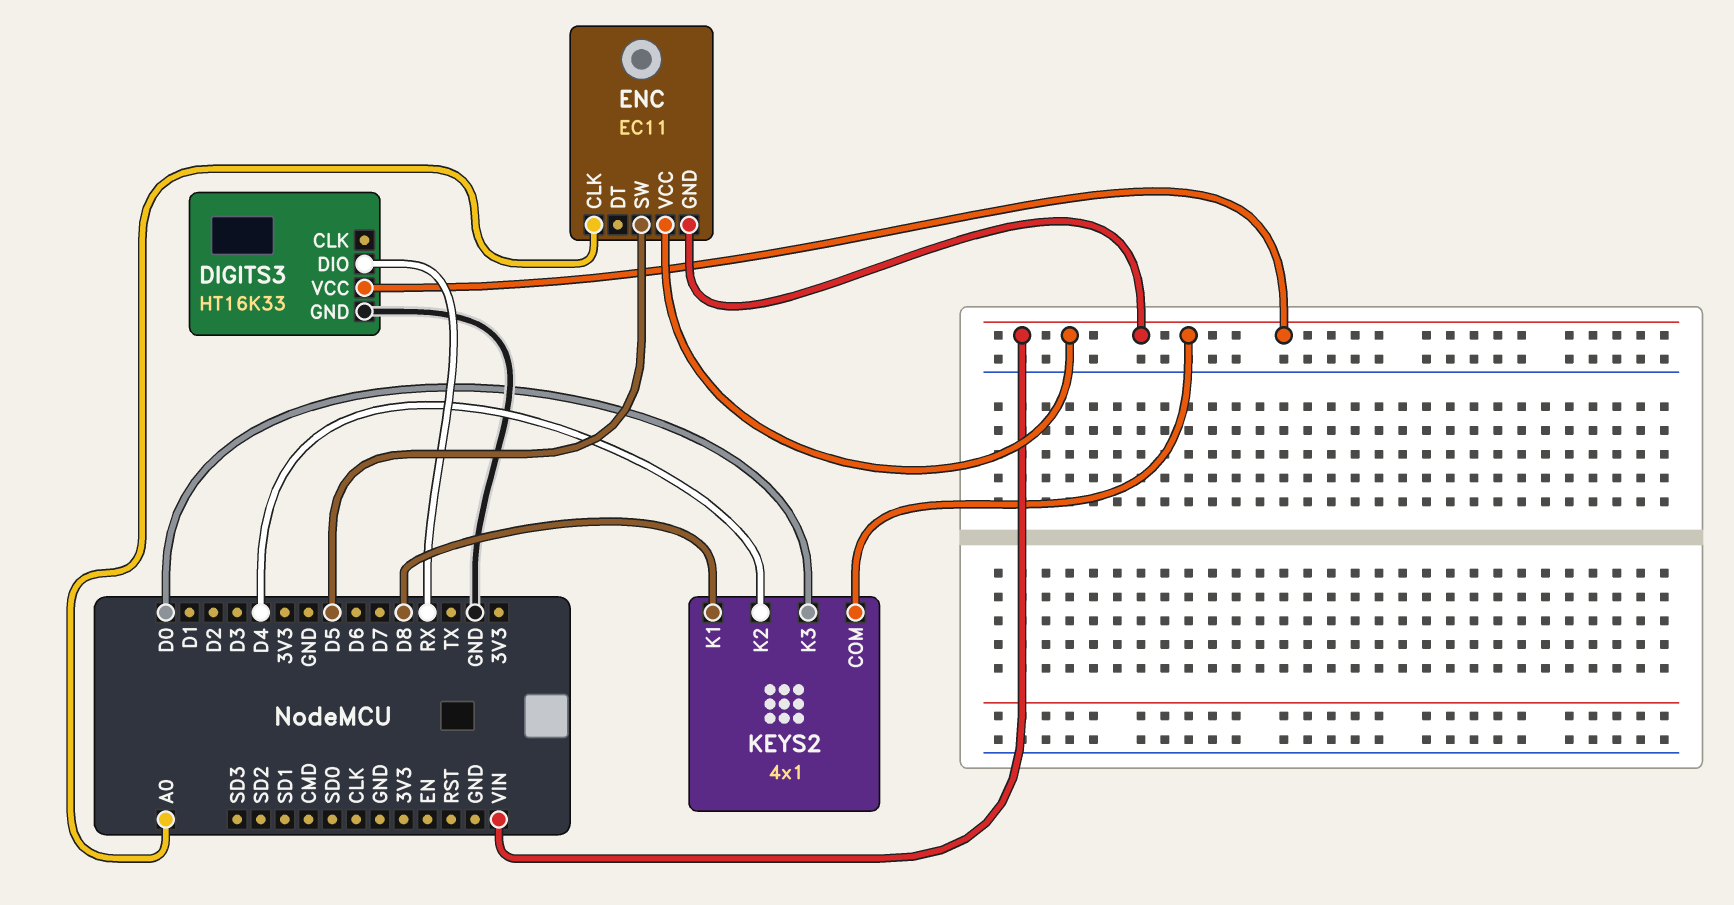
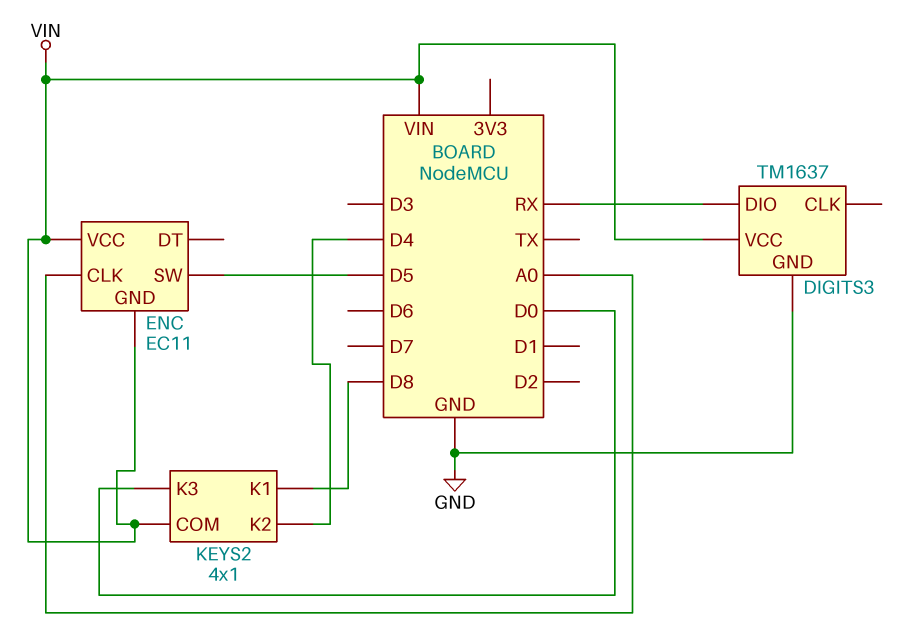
DIGITS3: HT16K33 -> TM1637

